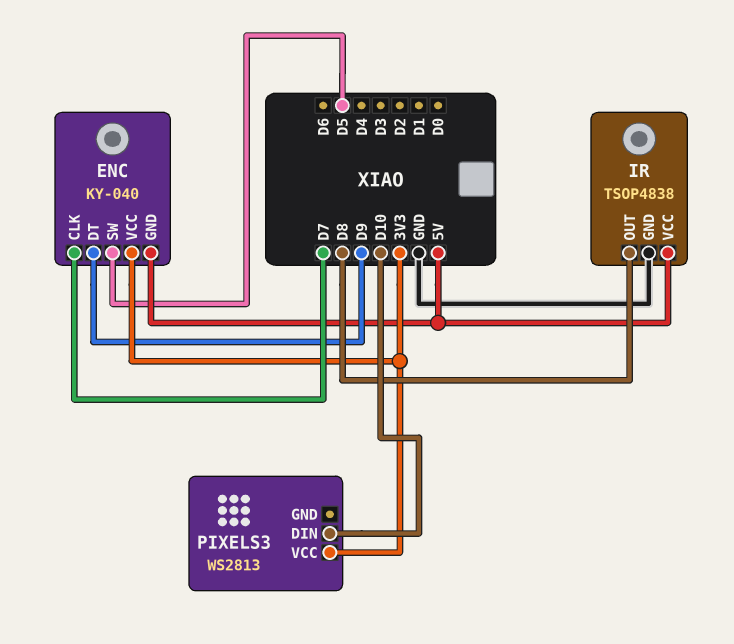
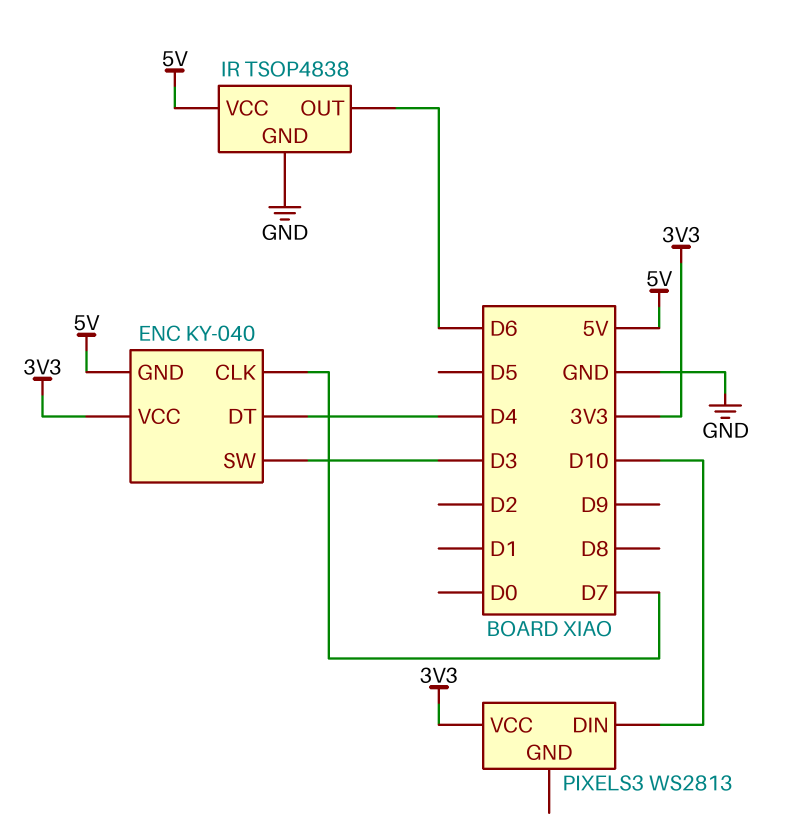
ENC pin DT: D9 -> D4
ENC pin SW: D5 -> D3
IR pin OUT: D8 -> D6

